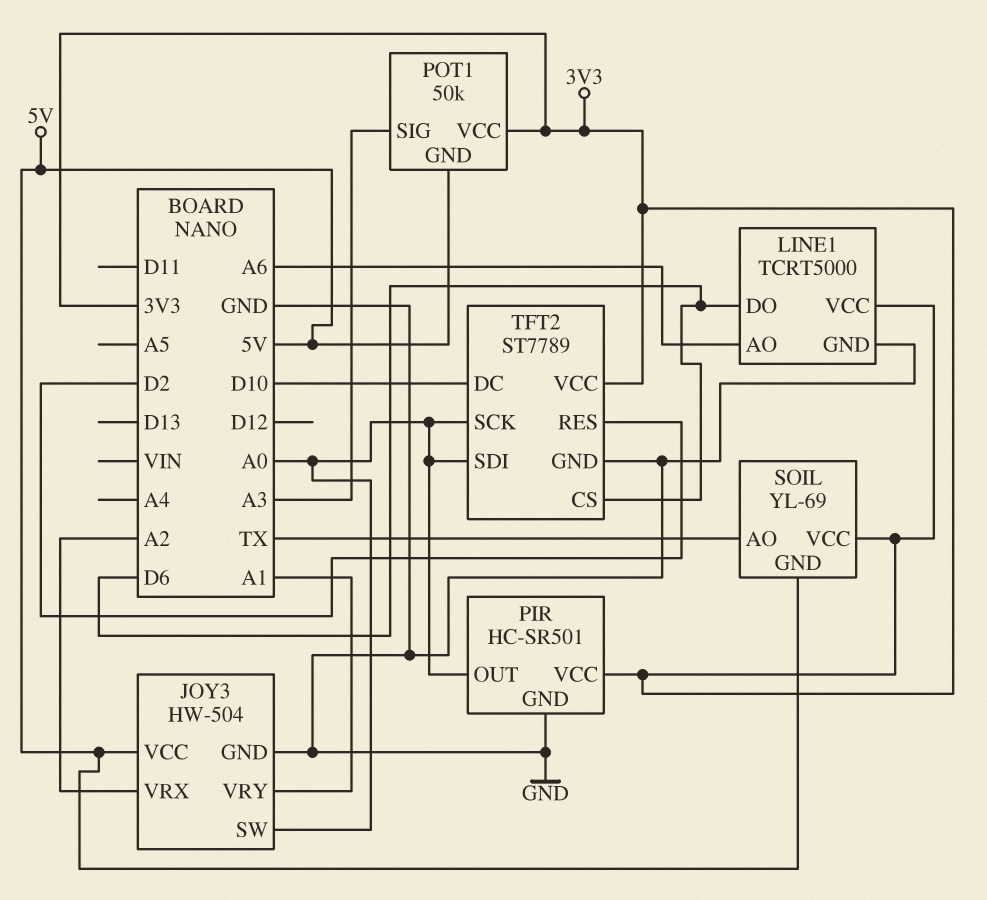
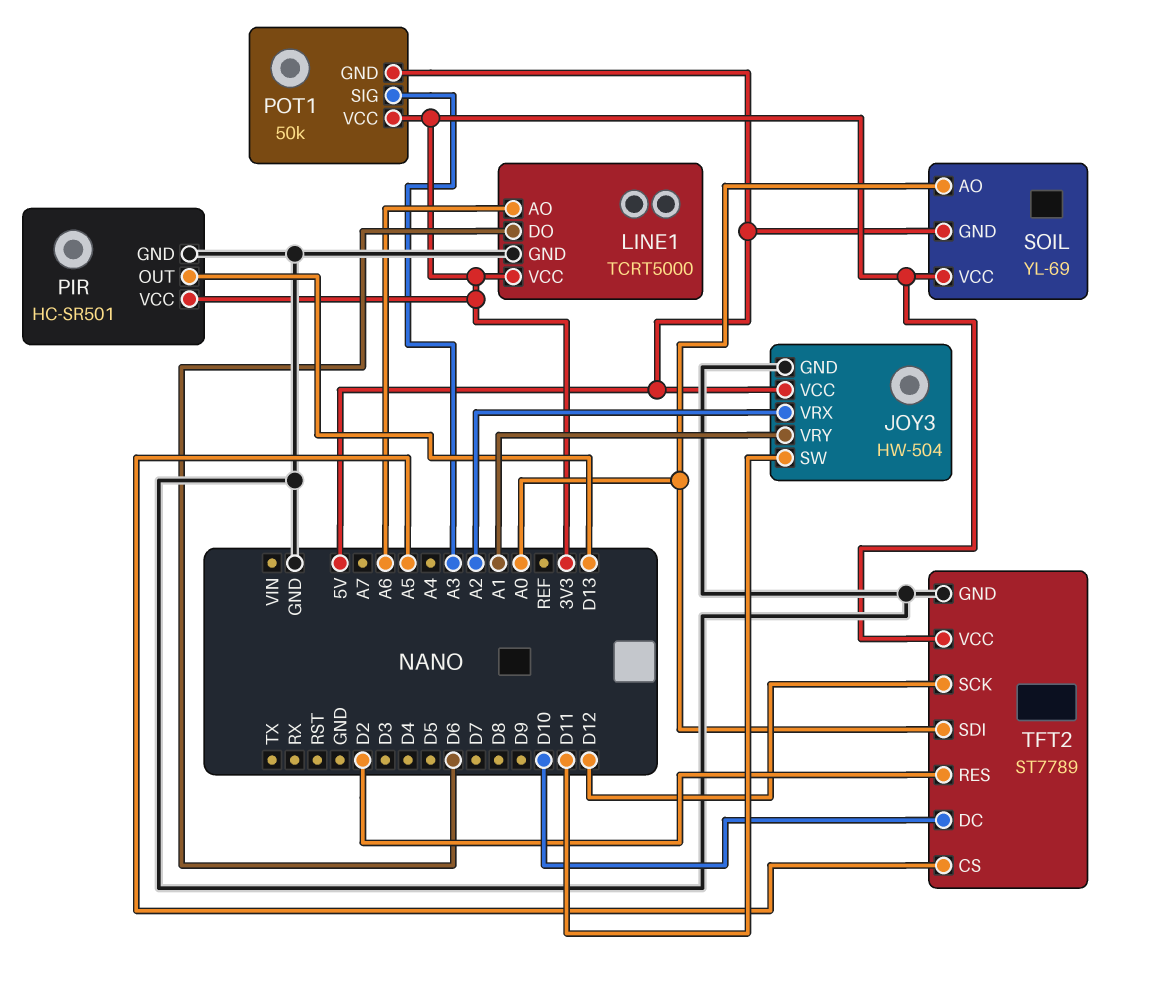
JOY3 pin SW: A0 -> D11
PIR pin OUT: A0 -> D13
SOIL pin AO: TX -> A0
TFT2 pin CS: D6 -> A5
TFT2 pin SCK: A0 -> D12

